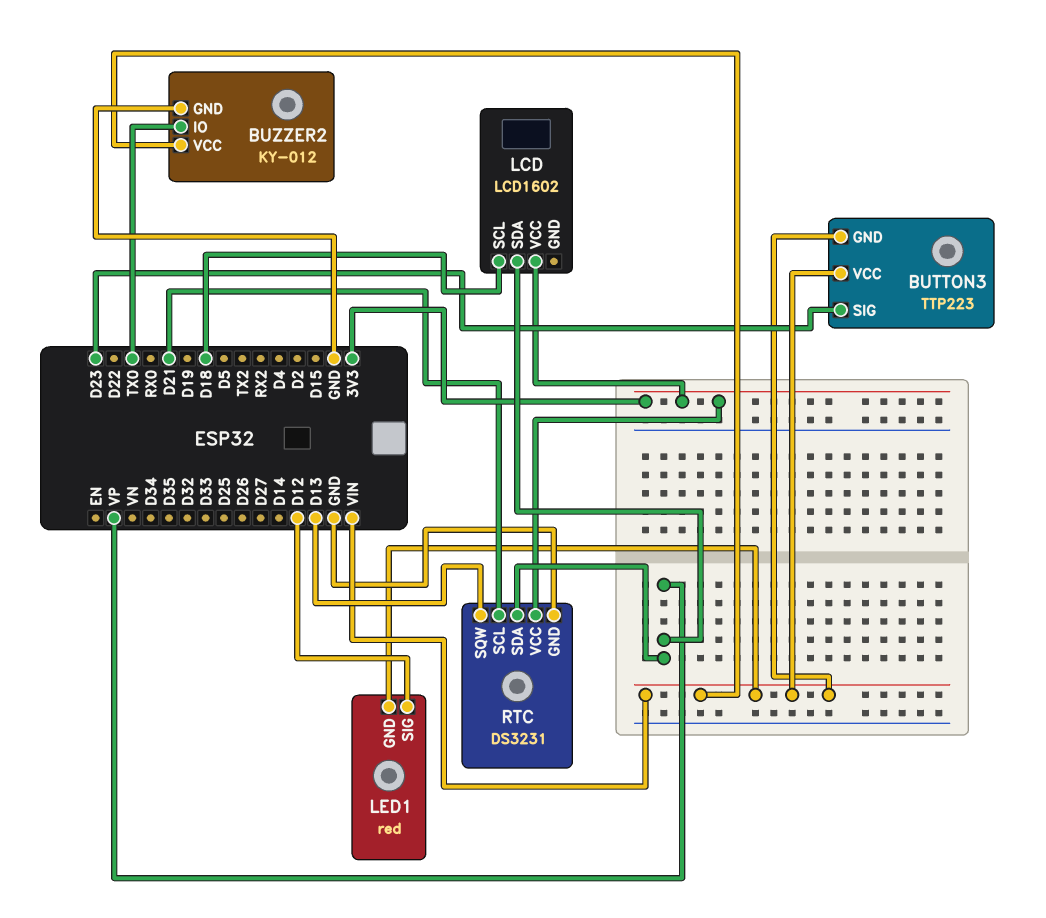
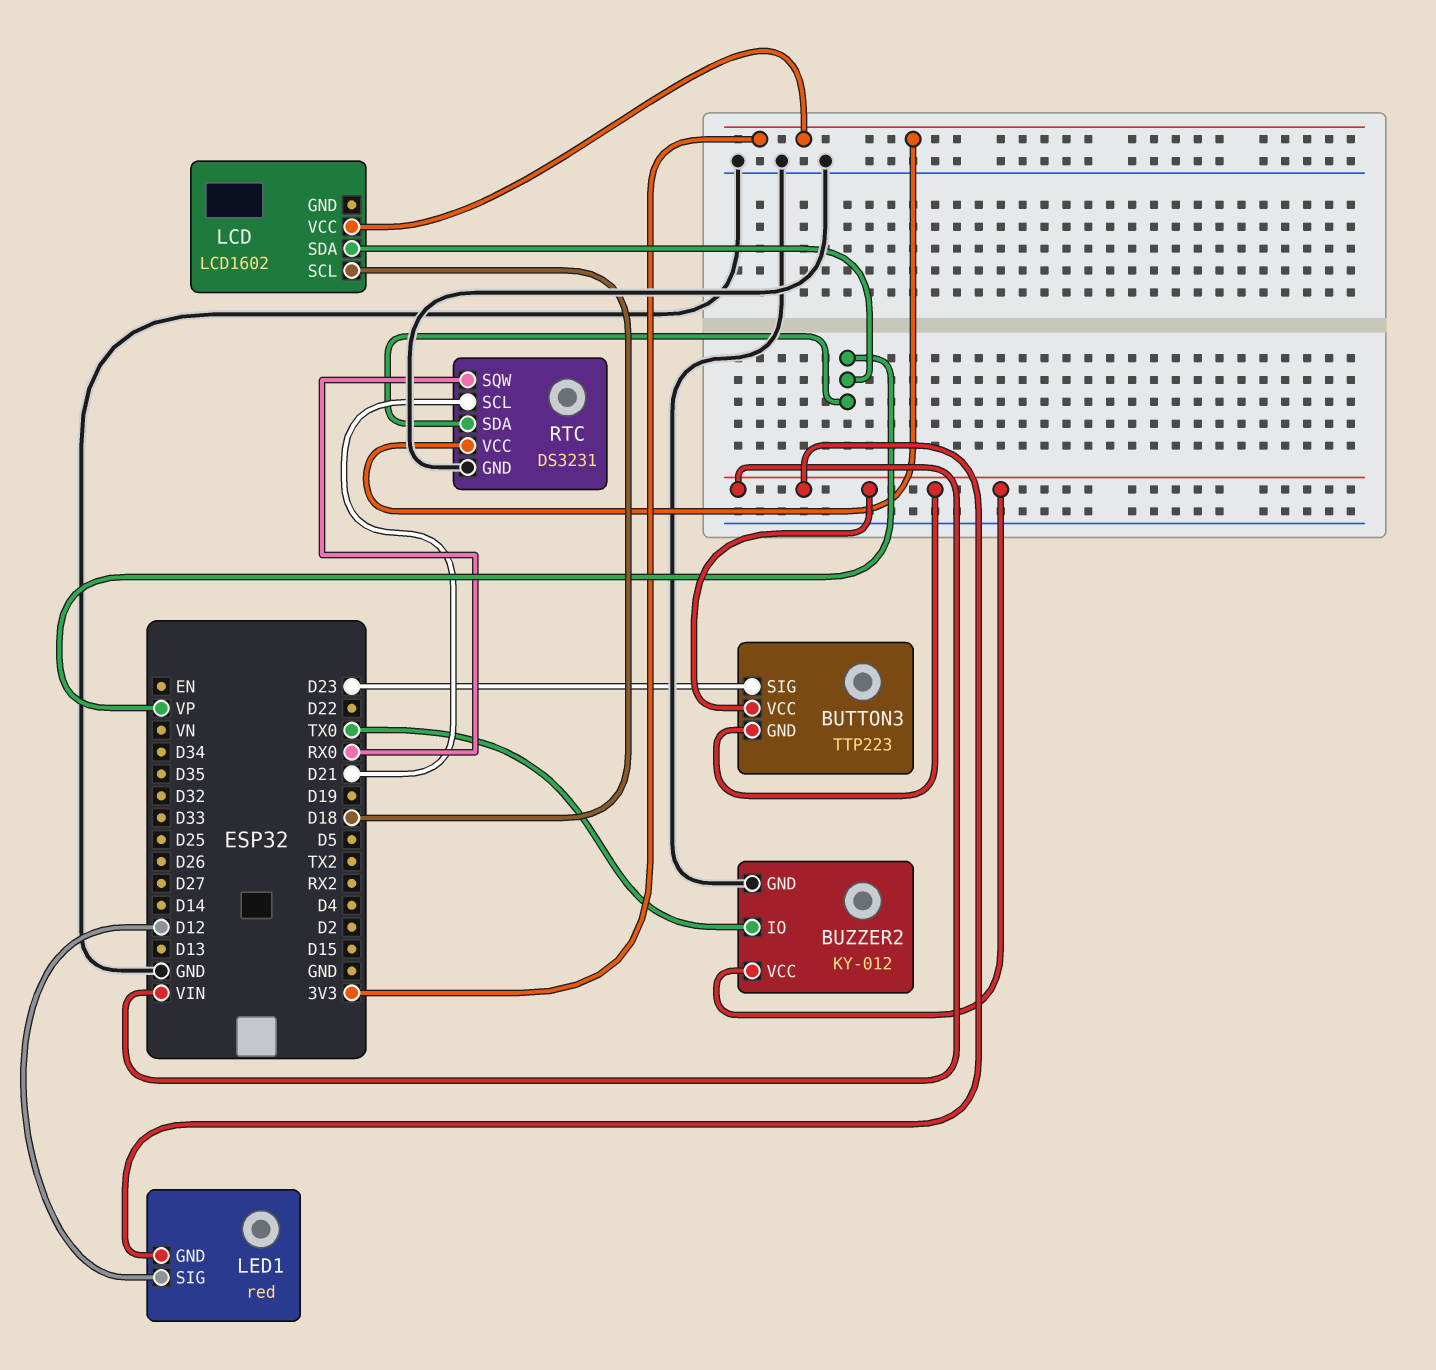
RTC pin SQW: D13 -> RX0

